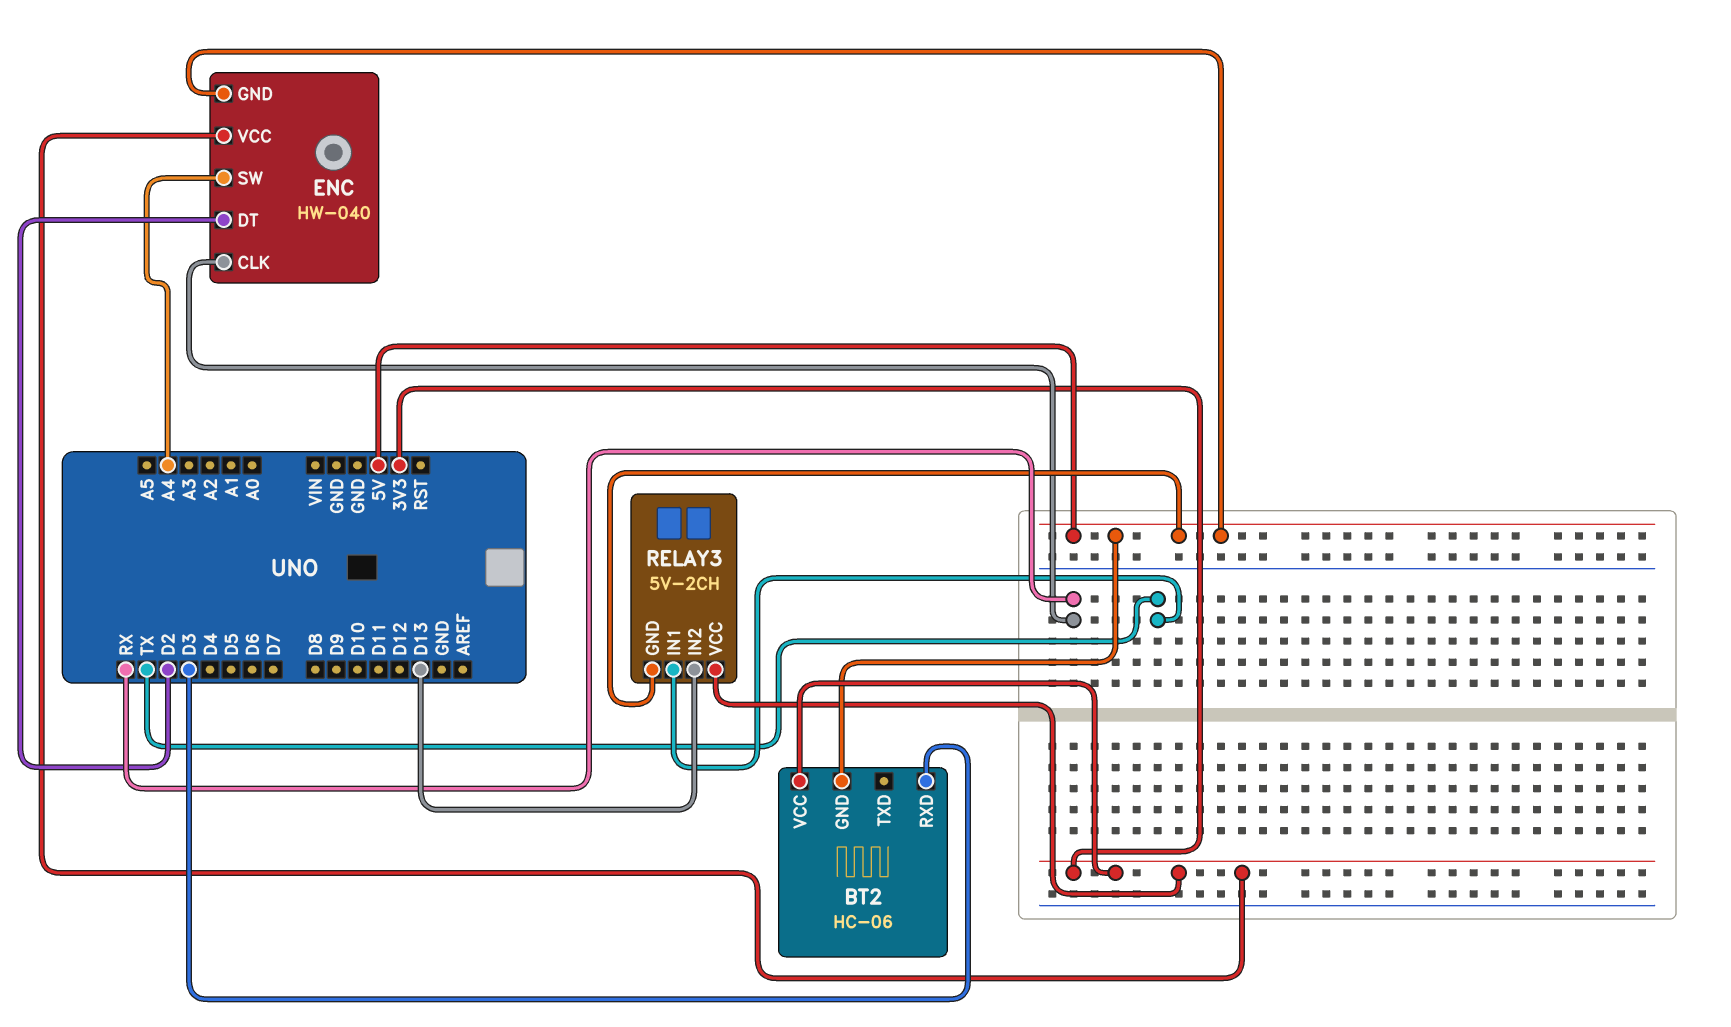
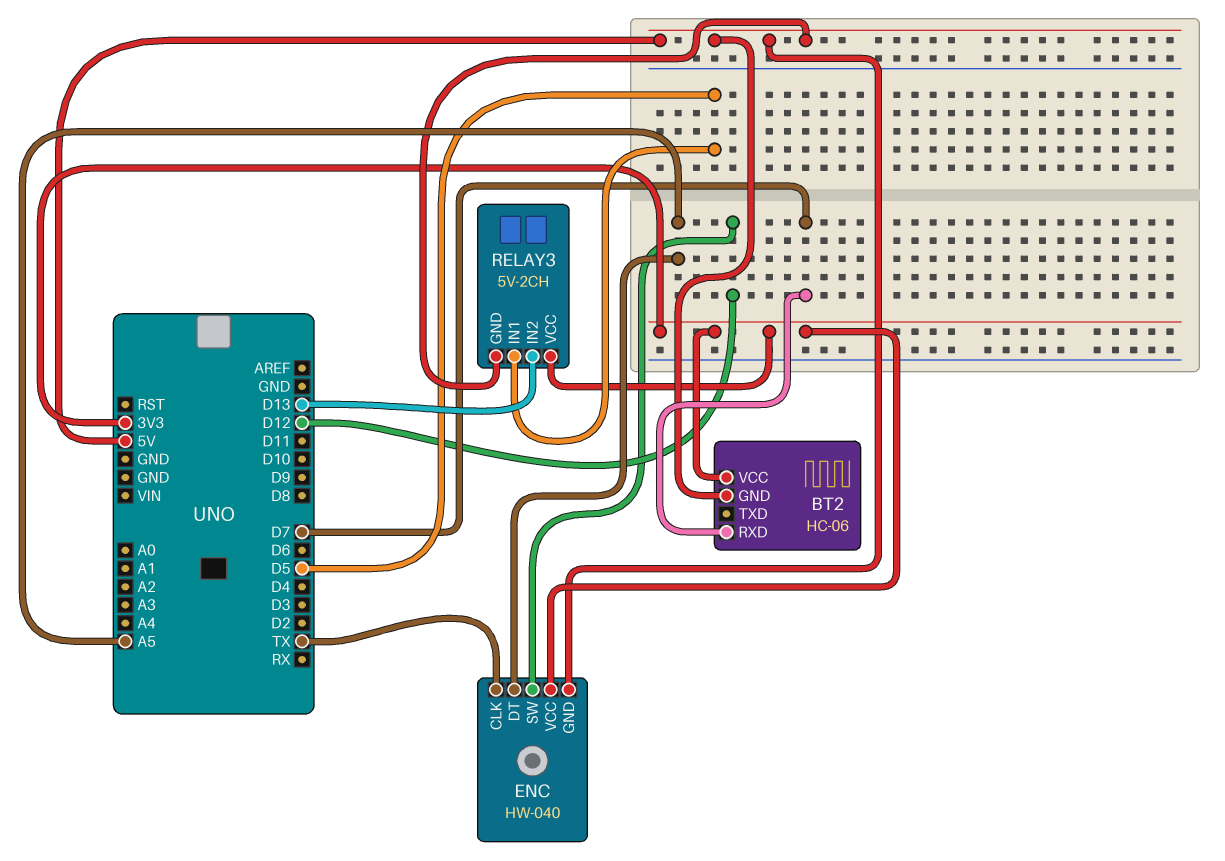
BT2 pin RXD: D3 -> D7
ENC pin CLK: RX -> TX
ENC pin DT: D2 -> A5
ENC pin SW: A4 -> D12
RELAY3 pin IN1: TX -> D5

